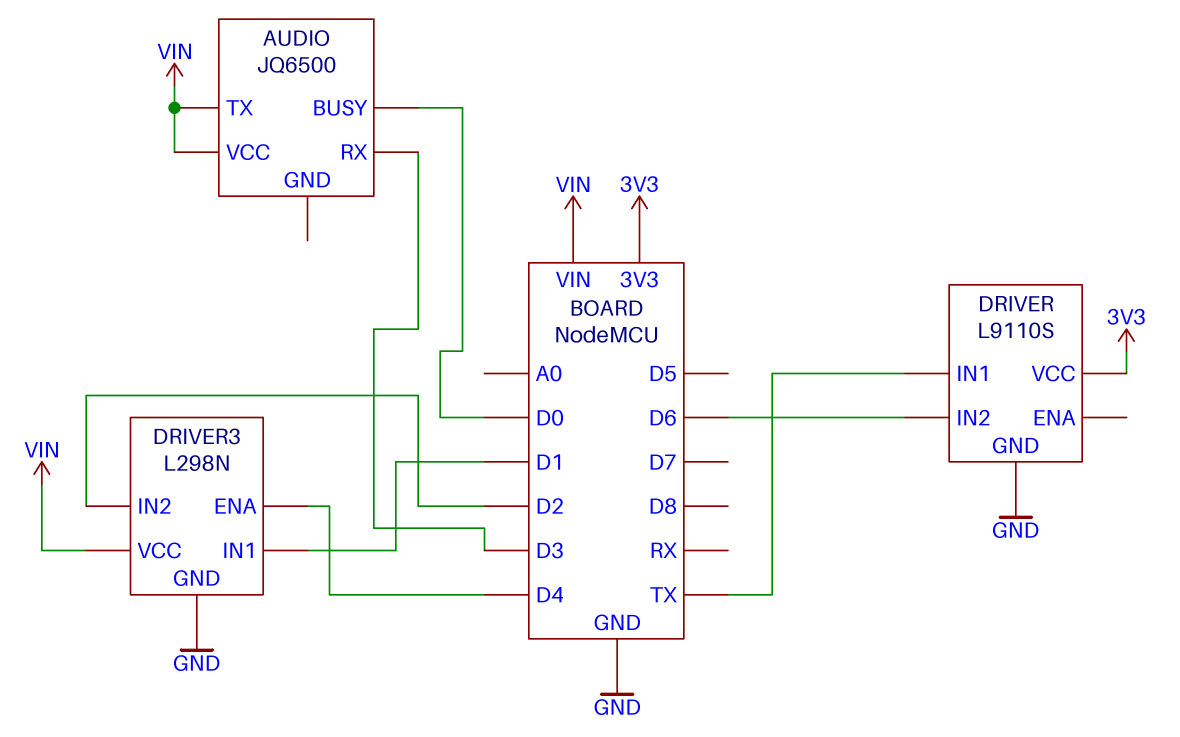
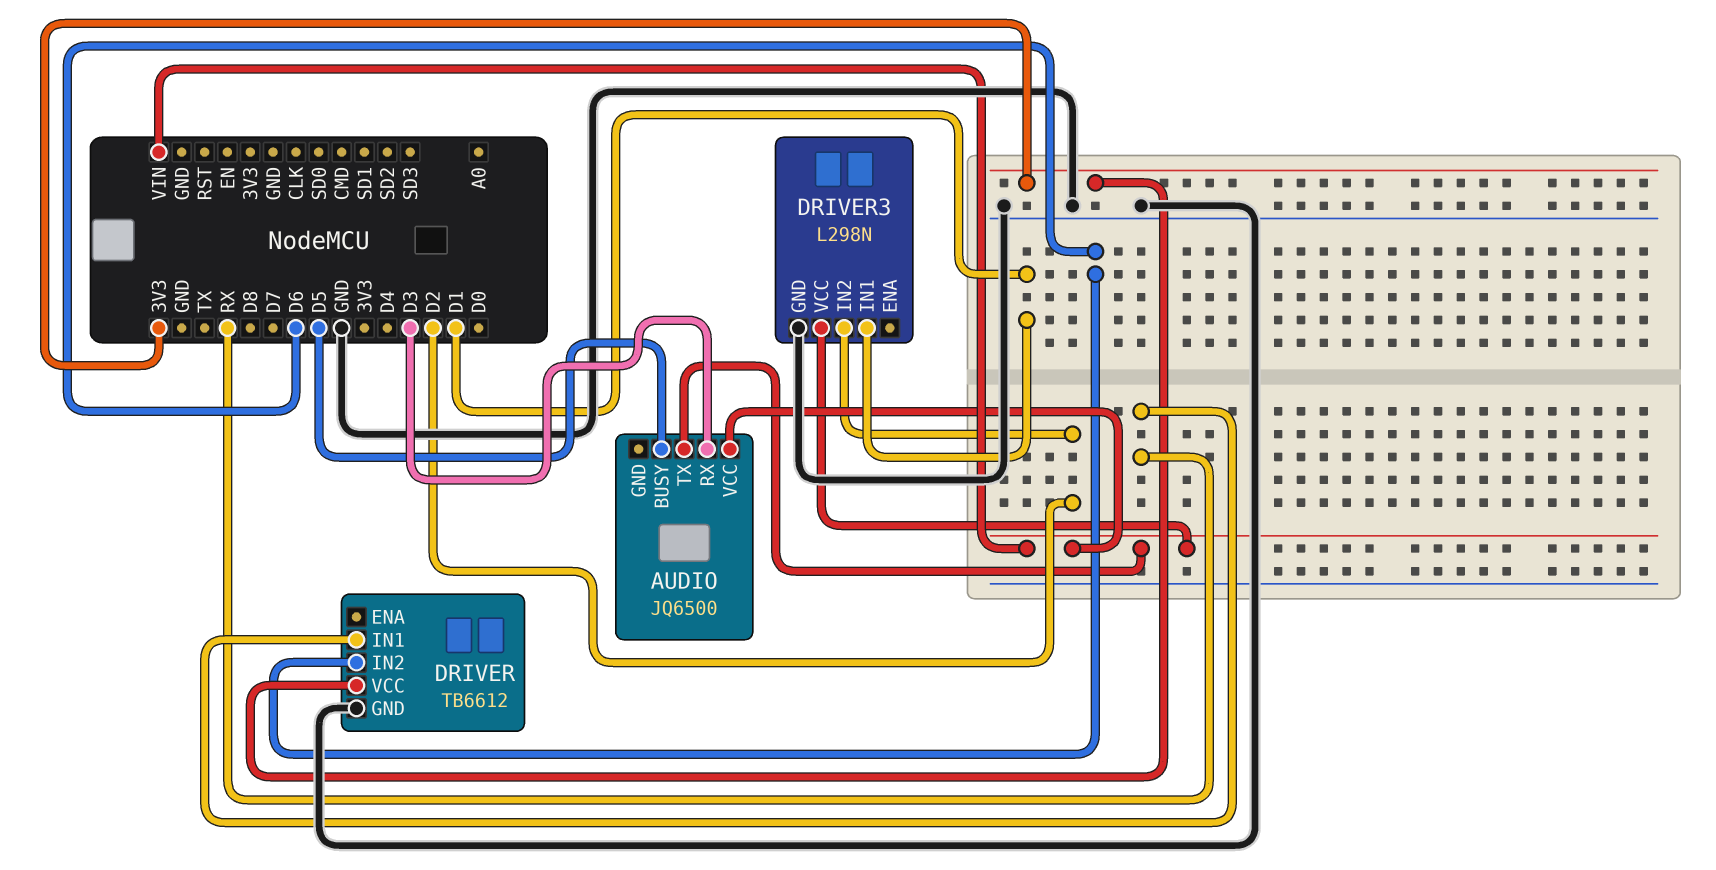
AUDIO pin BUSY: D0 -> D5
DRIVER: L9110S -> TB6612
DRIVER pin IN1: TX -> RX
DRIVER3 pin ENA: D4 -> none

